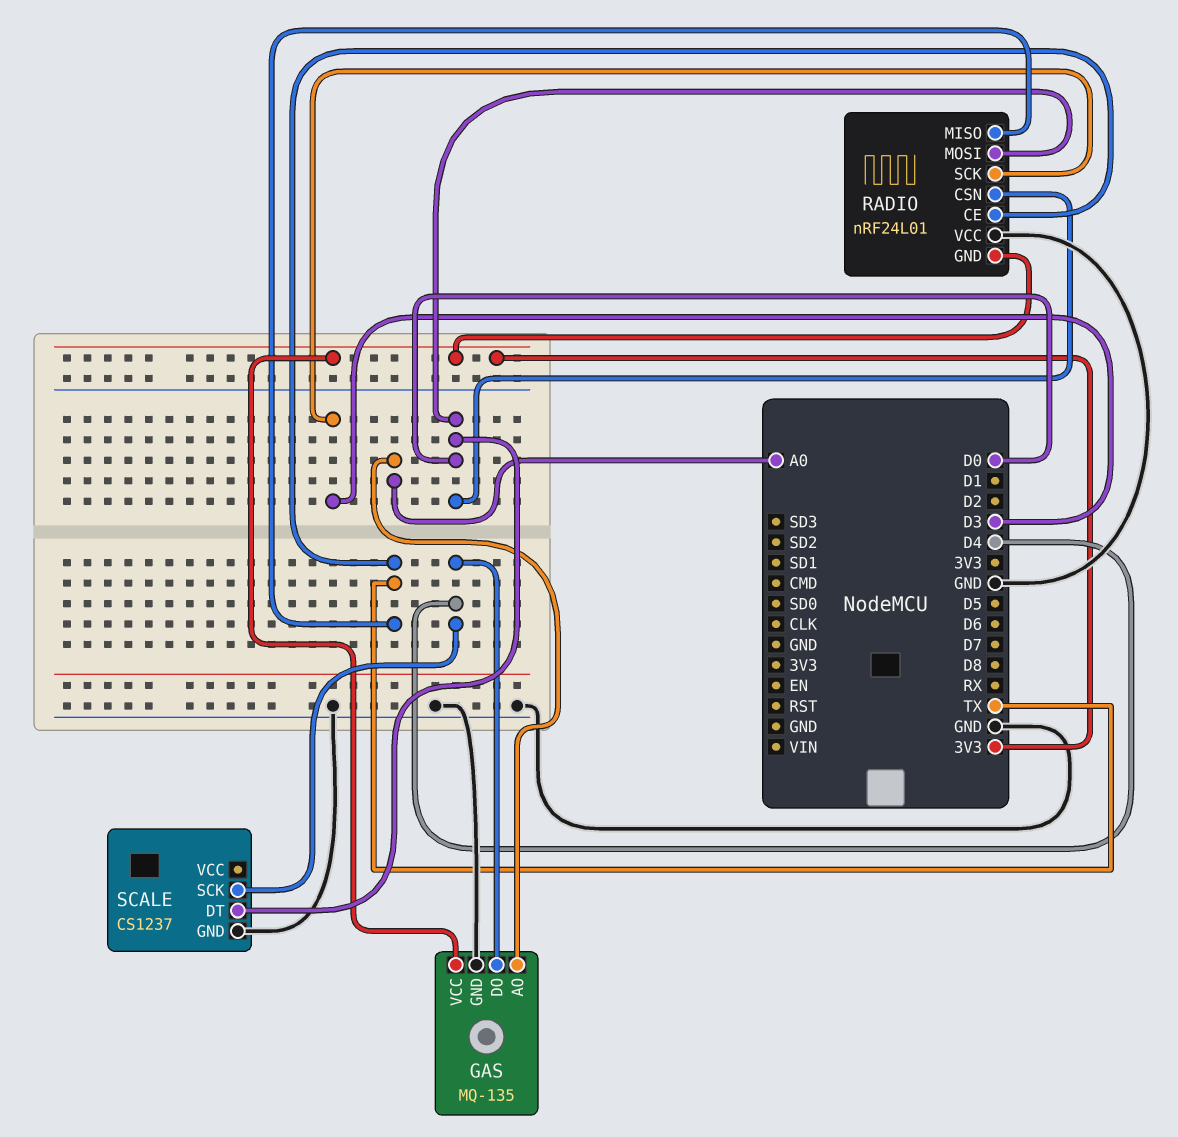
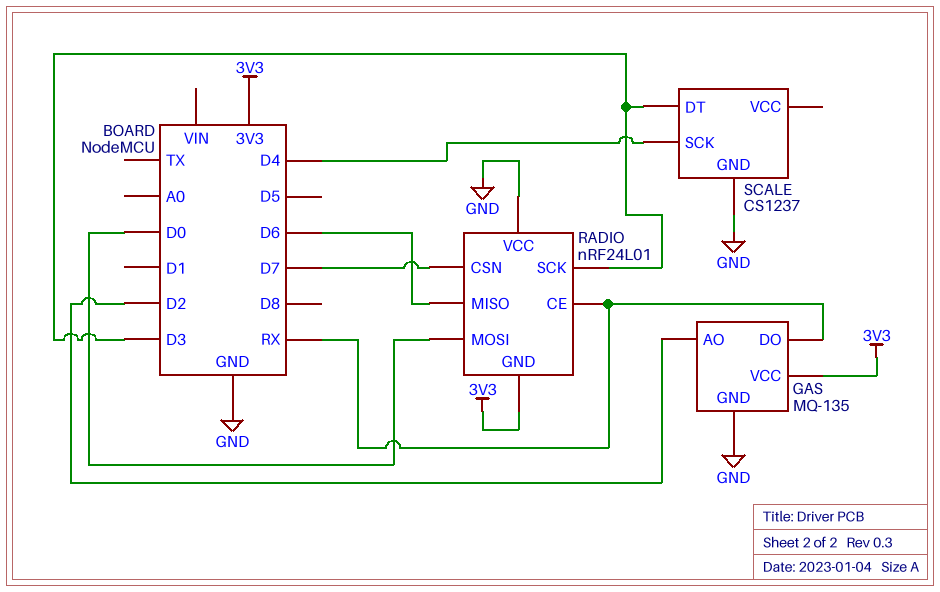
GAS pin AO: A0 -> D2
GAS pin DO: D4 -> RX
RADIO pin CE: TX -> RX
RADIO pin CSN: D0 -> D7
RADIO pin MISO: TX -> D6
SCALE pin DT: D0 -> D3

